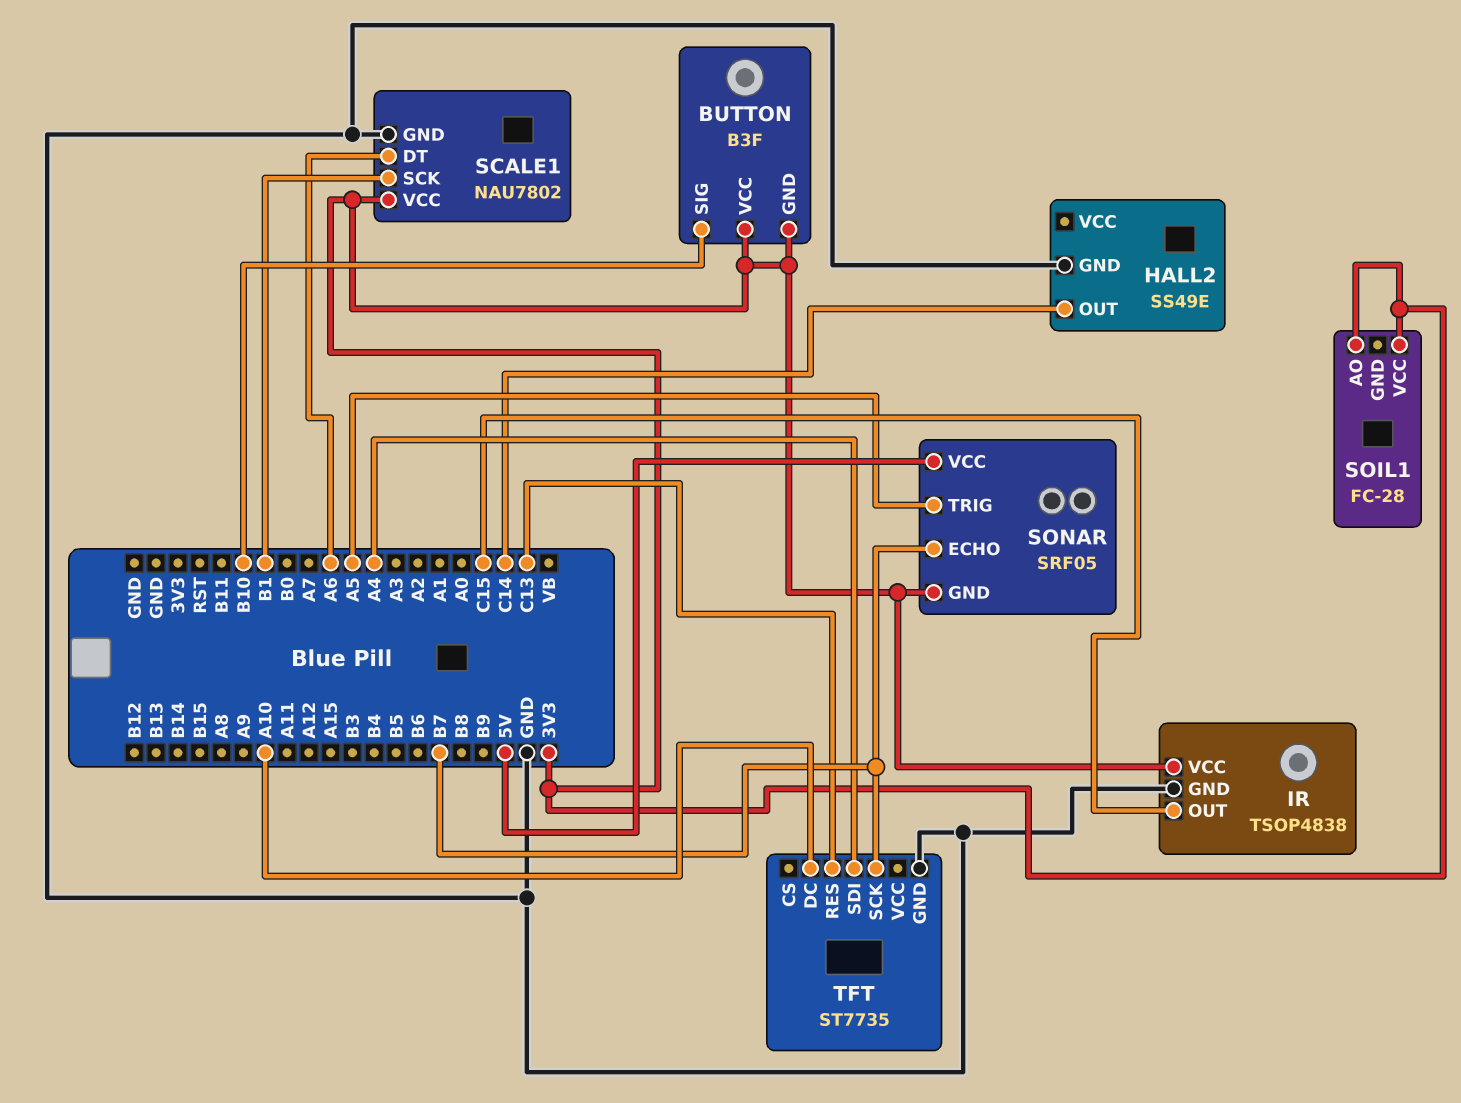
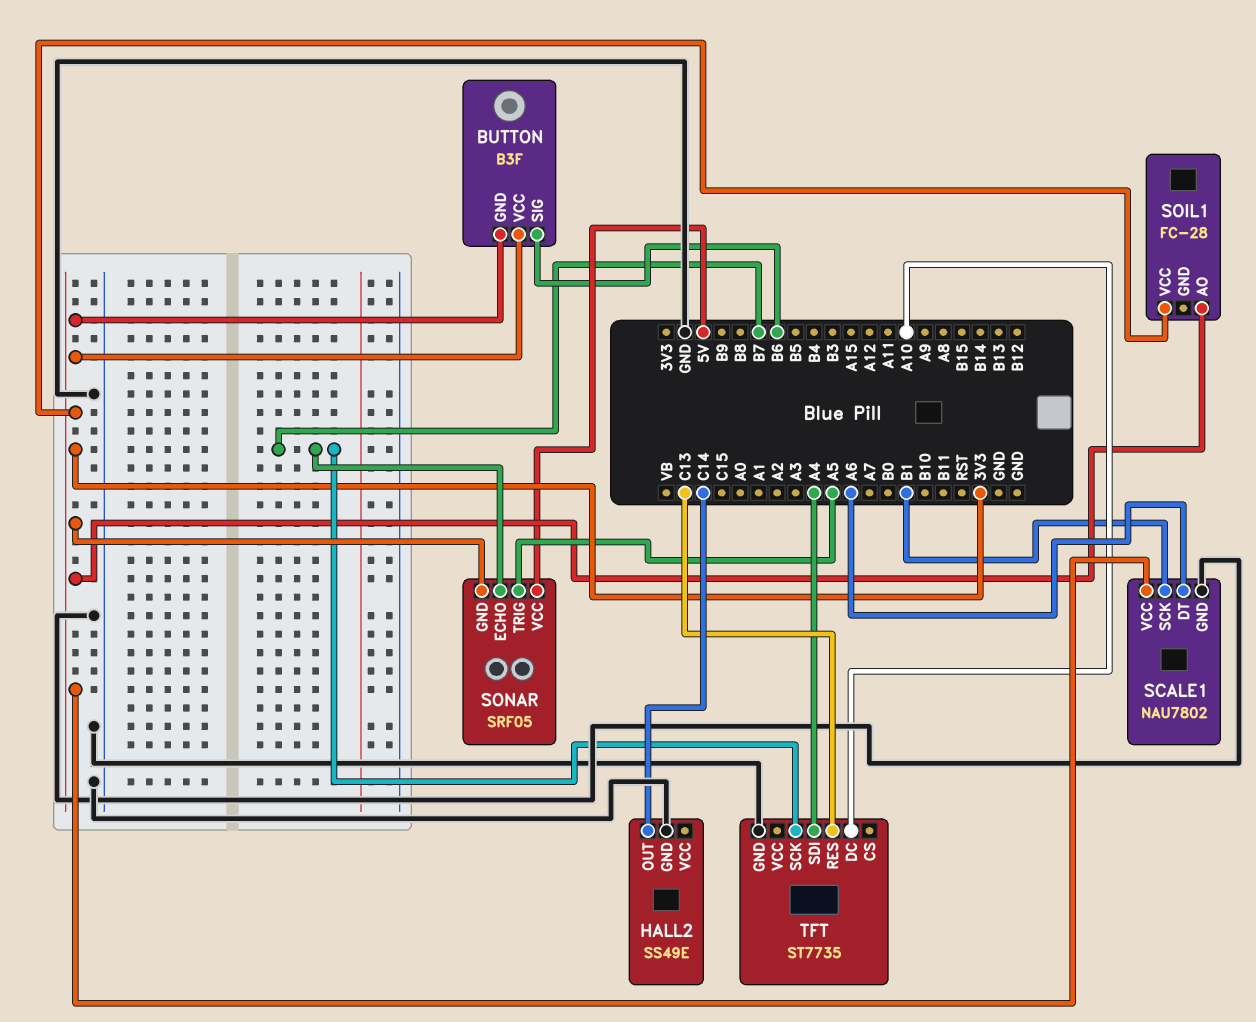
BUTTON pin SIG: B10 -> B6
IR: TSOP4838 -> none
IR pin GND: GND -> none
IR pin OUT: C15 -> none
IR pin VCC: 3V3 -> none

